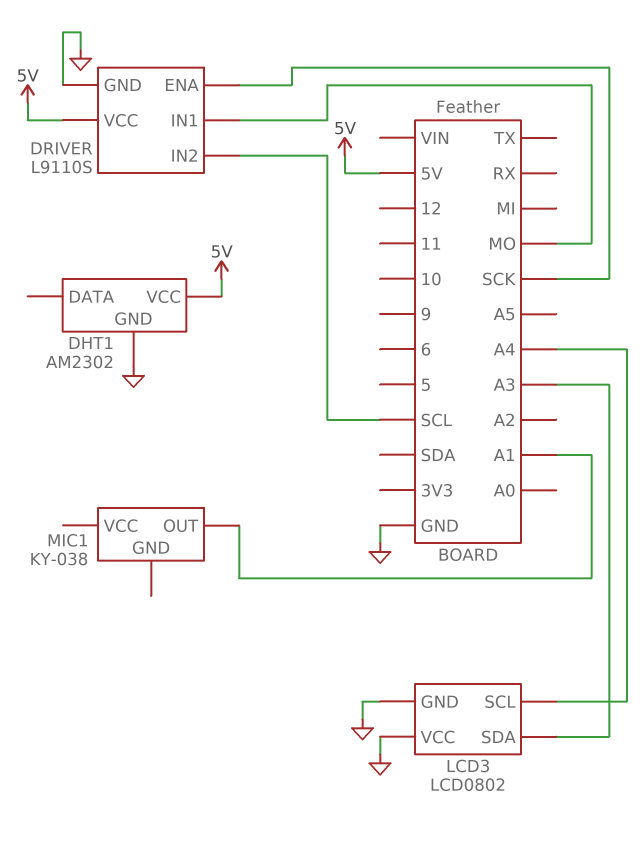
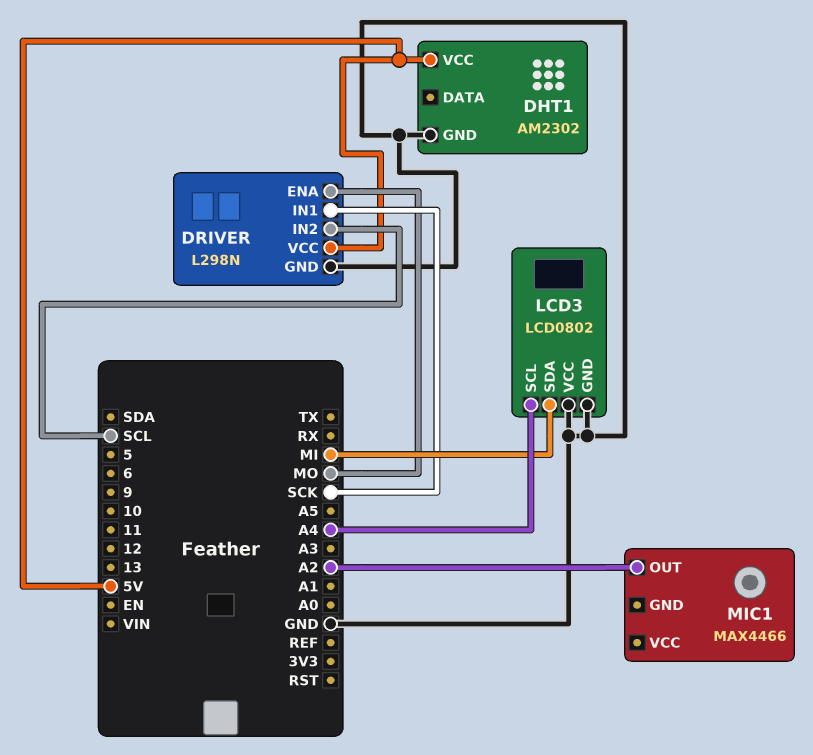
DRIVER: L9110S -> L298N
DRIVER pin ENA: SCK -> MO
DRIVER pin IN1: MO -> SCK
LCD3 pin SDA: A3 -> MI
MIC1: KY-038 -> MAX4466
MIC1 pin OUT: A1 -> A2

